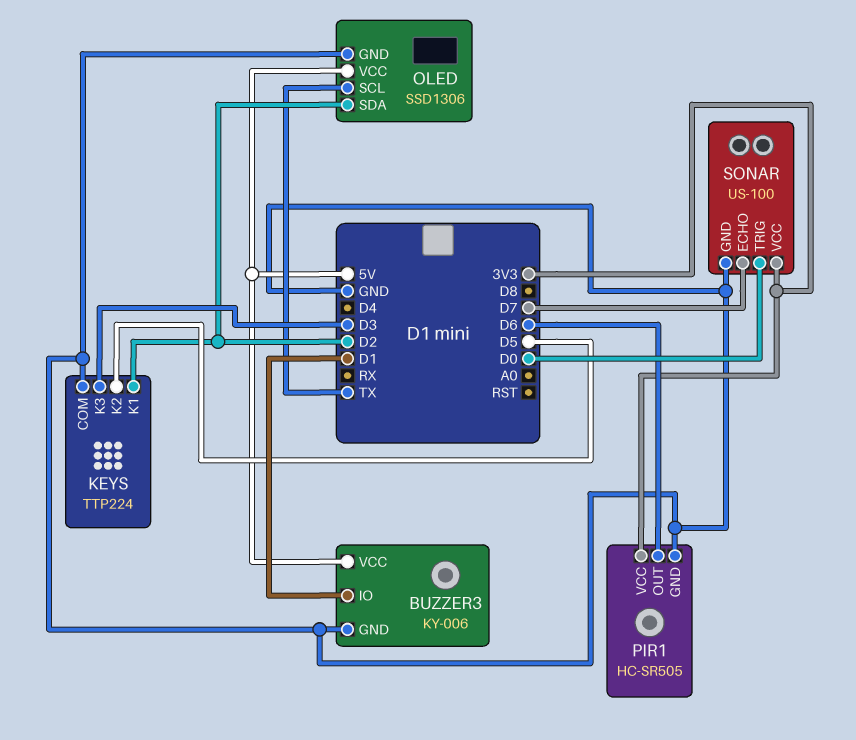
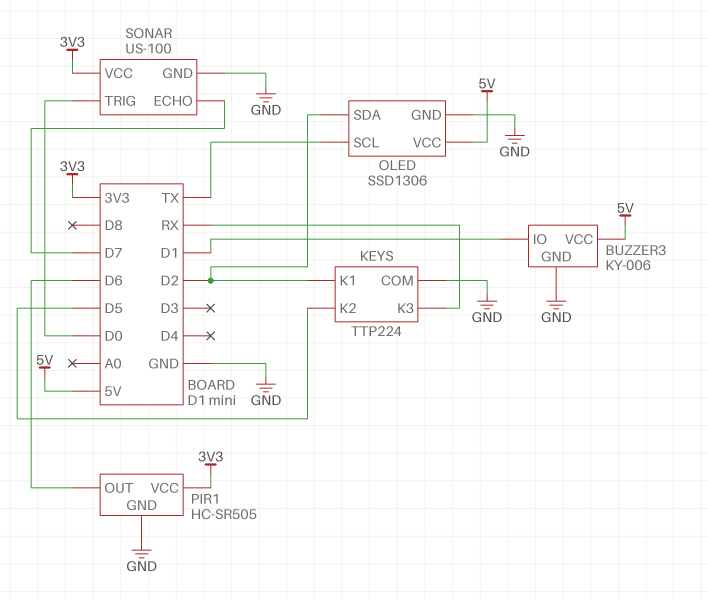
KEYS pin K3: D3 -> RX

